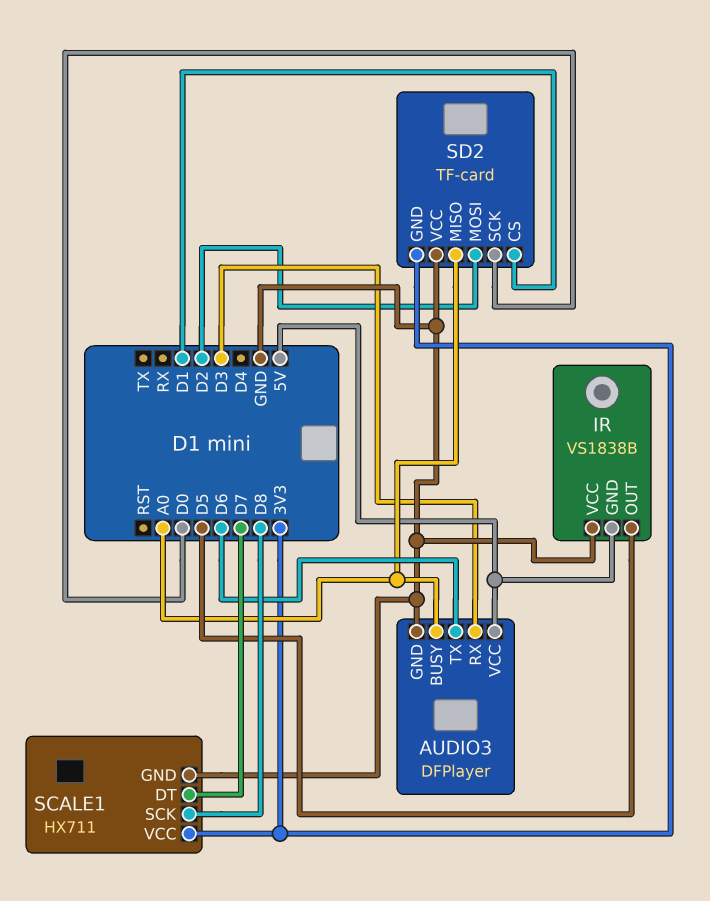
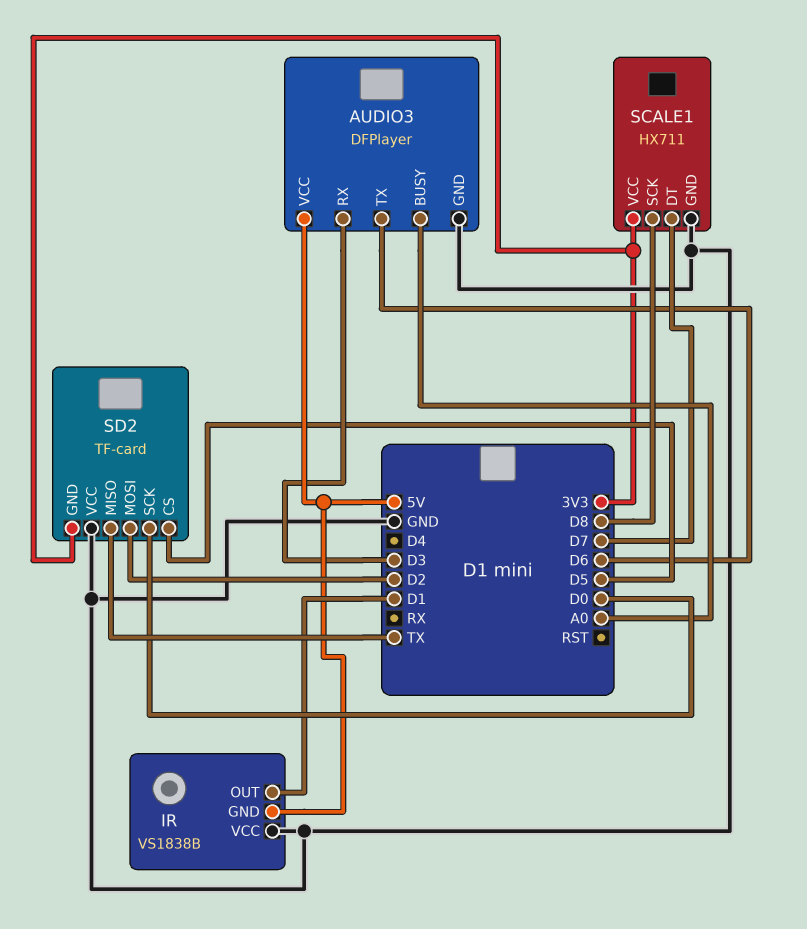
IR pin OUT: D5 -> D1
SD2 pin CS: D1 -> D5
SD2 pin MISO: A0 -> TX

